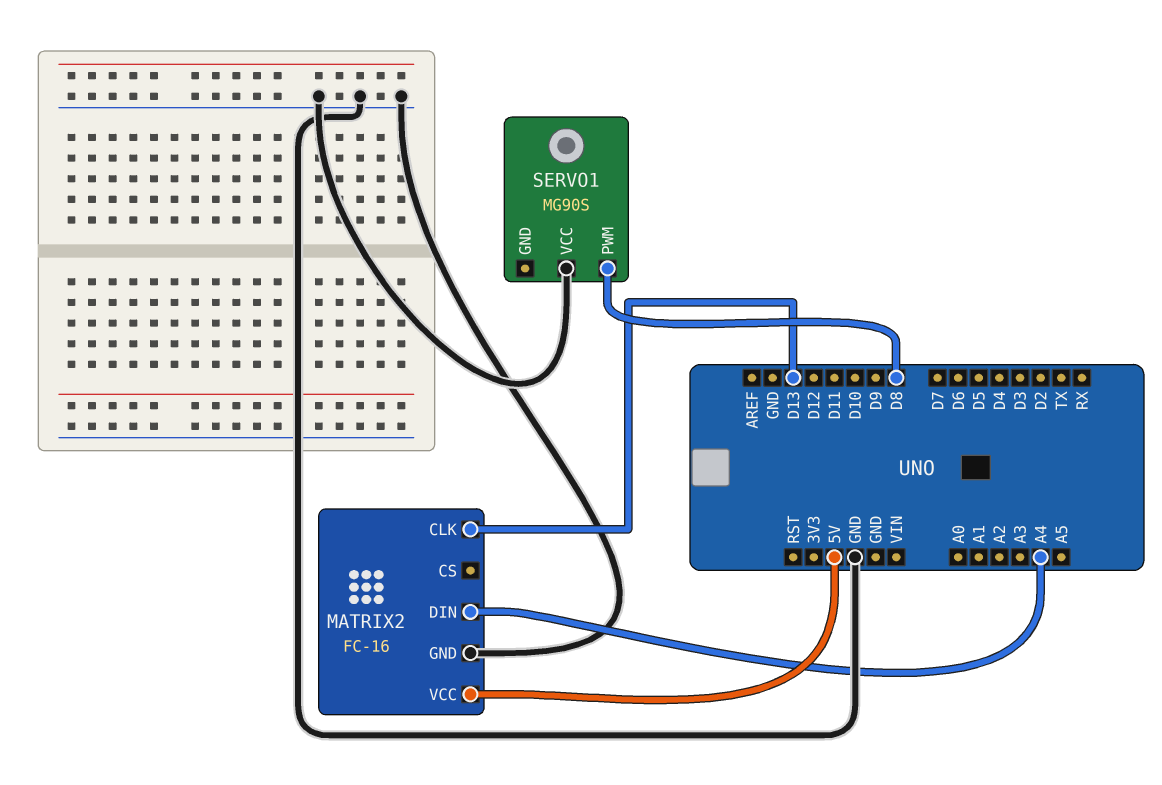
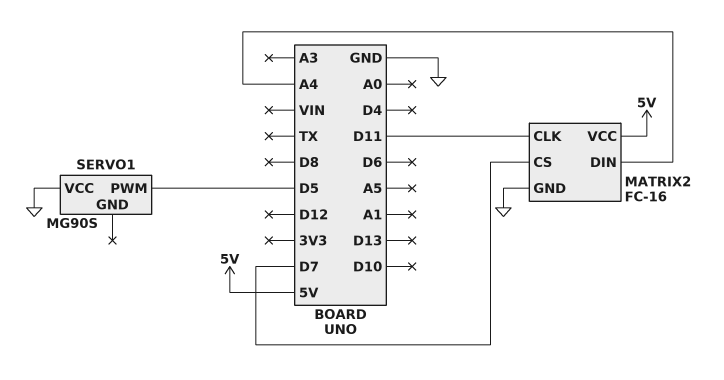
MATRIX2 pin CLK: D13 -> D11
MATRIX2 pin CS: none -> D7
SERVO1 pin PWM: D8 -> D5

